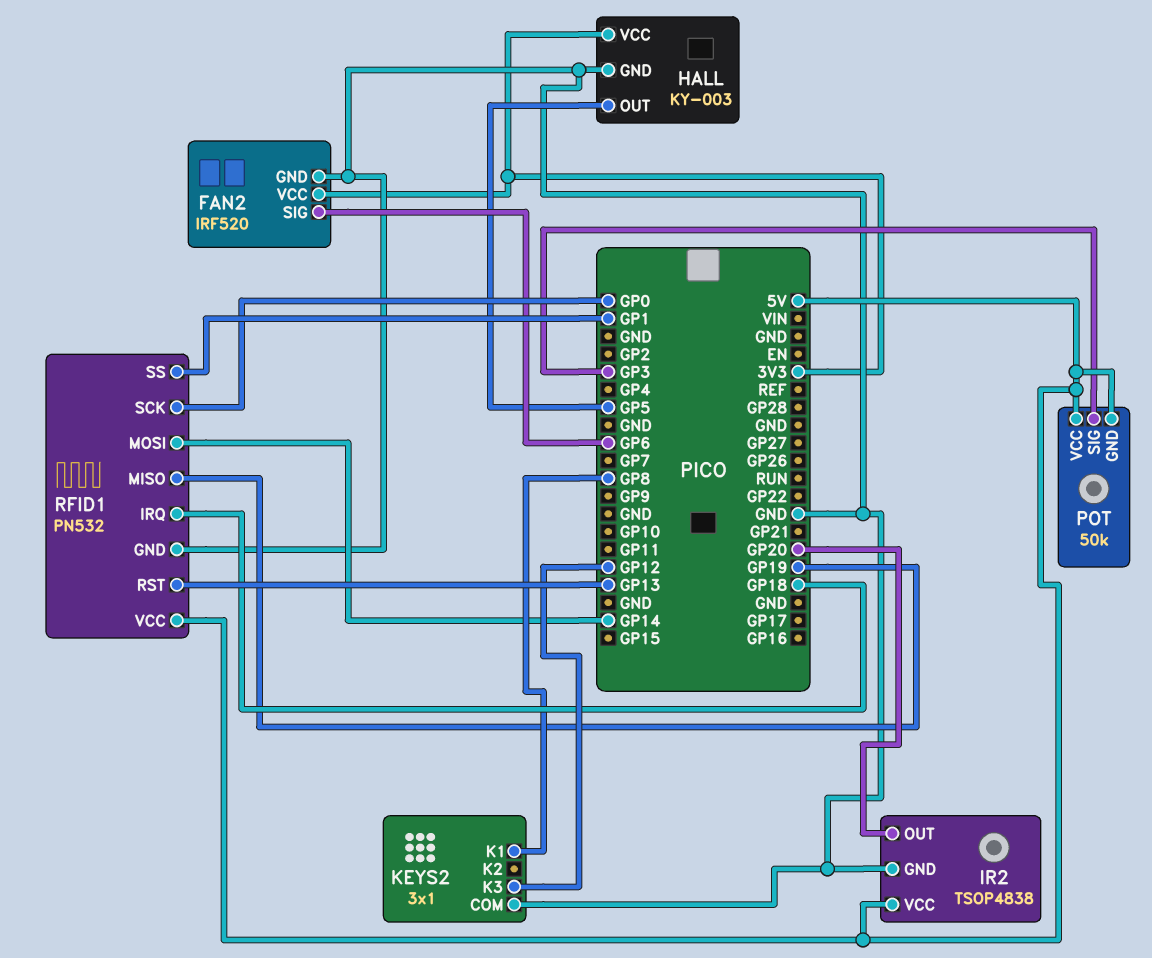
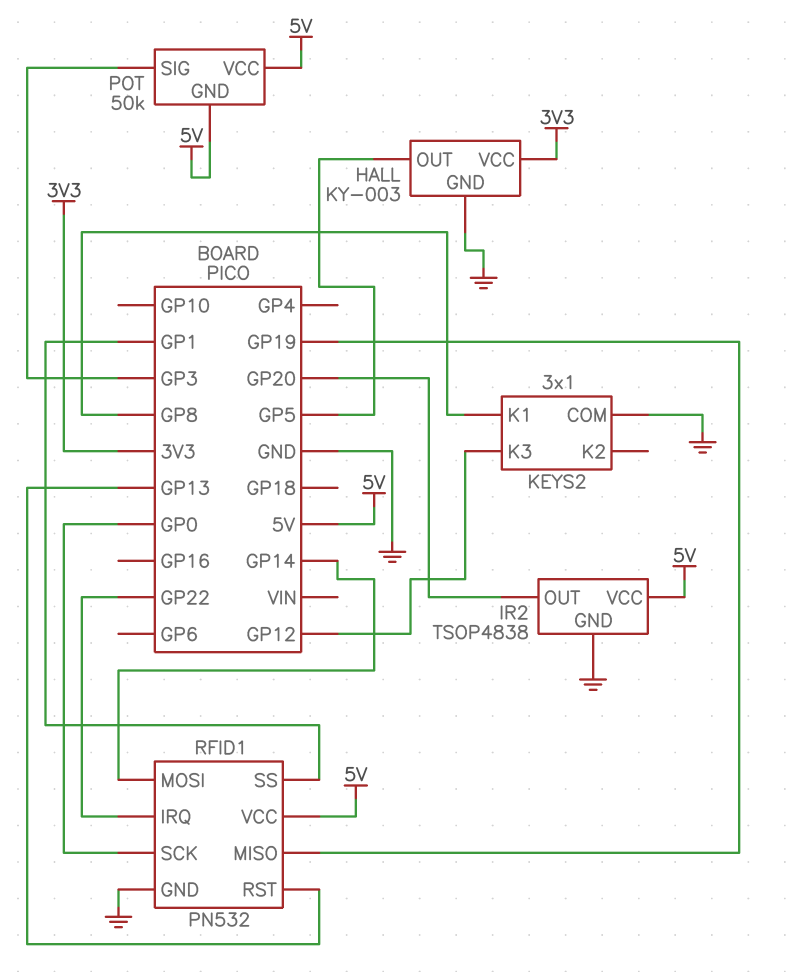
FAN2: IRF520 -> none
FAN2 pin GND: GND -> none
FAN2 pin SIG: GP6 -> none
FAN2 pin VCC: 3V3 -> none
RFID1 pin IRQ: GP18 -> GP22

